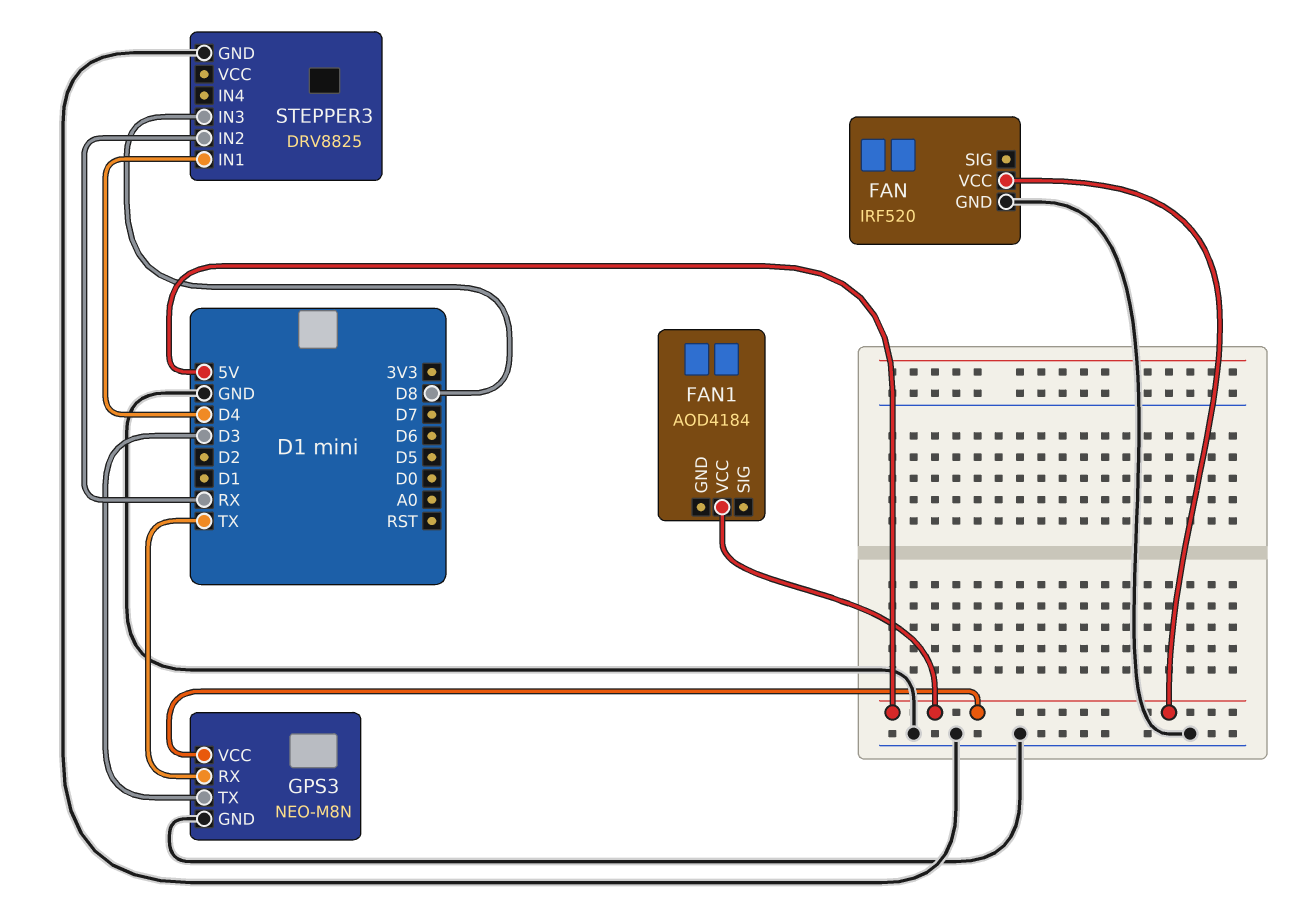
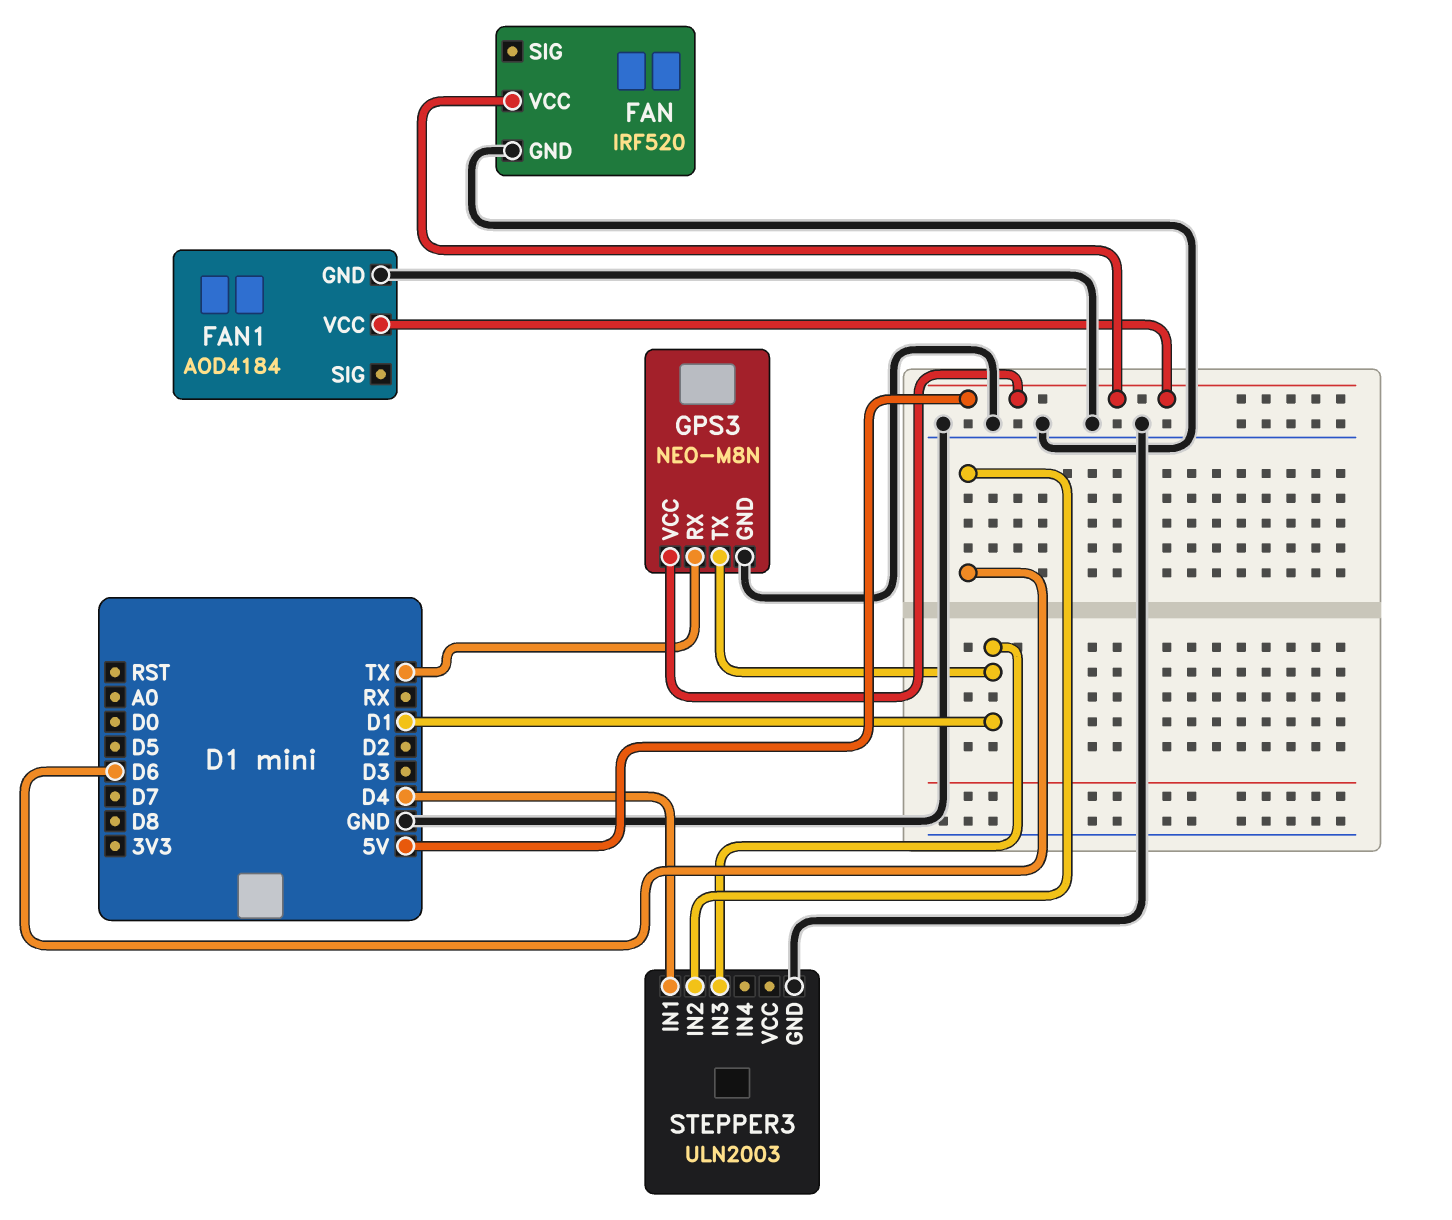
FAN1 pin GND: none -> GND
GPS3 pin TX: D3 -> D1
STEPPER3: DRV8825 -> ULN2003
STEPPER3 pin IN2: RX -> D6
STEPPER3 pin IN3: D8 -> D1

